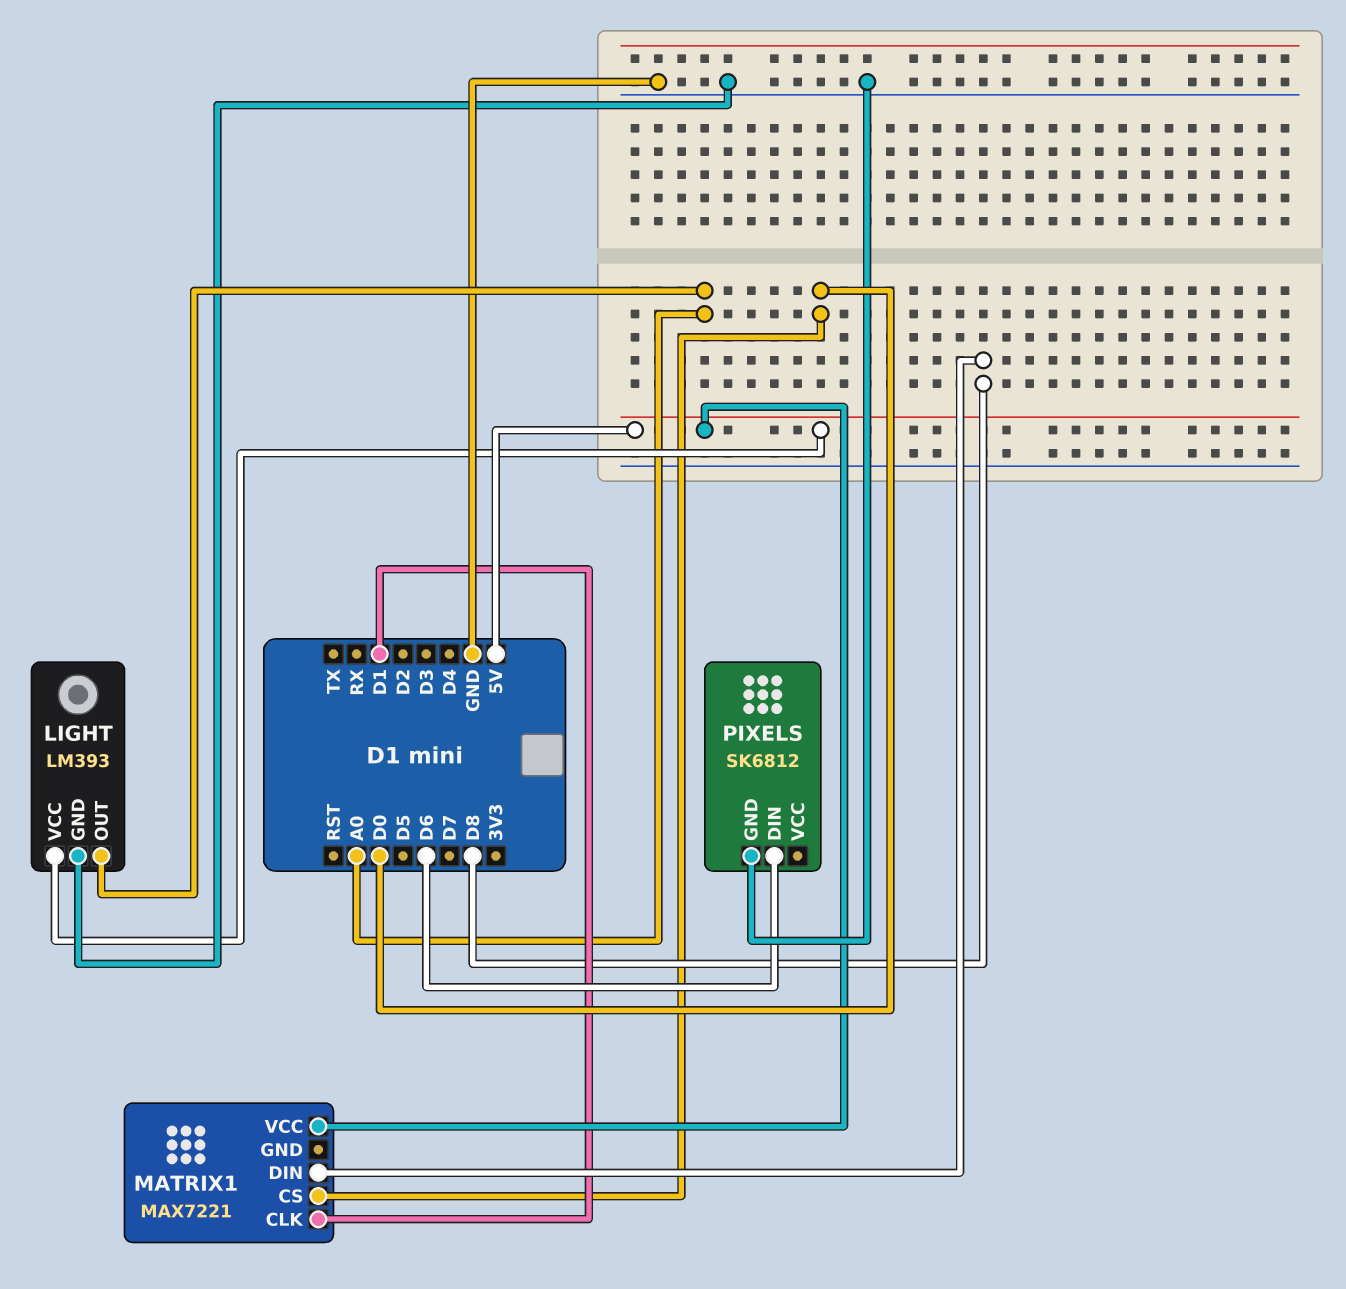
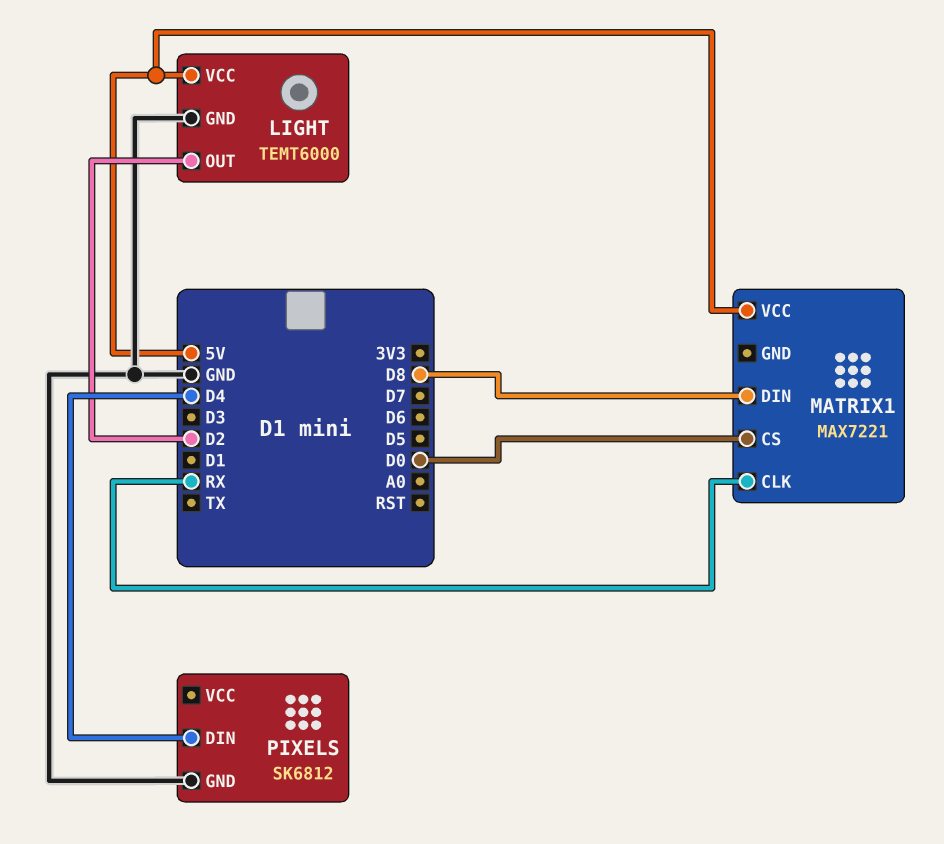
LIGHT: LM393 -> TEMT6000
LIGHT pin OUT: A0 -> D2
MATRIX1 pin CLK: D1 -> RX
PIXELS pin DIN: D6 -> D4

